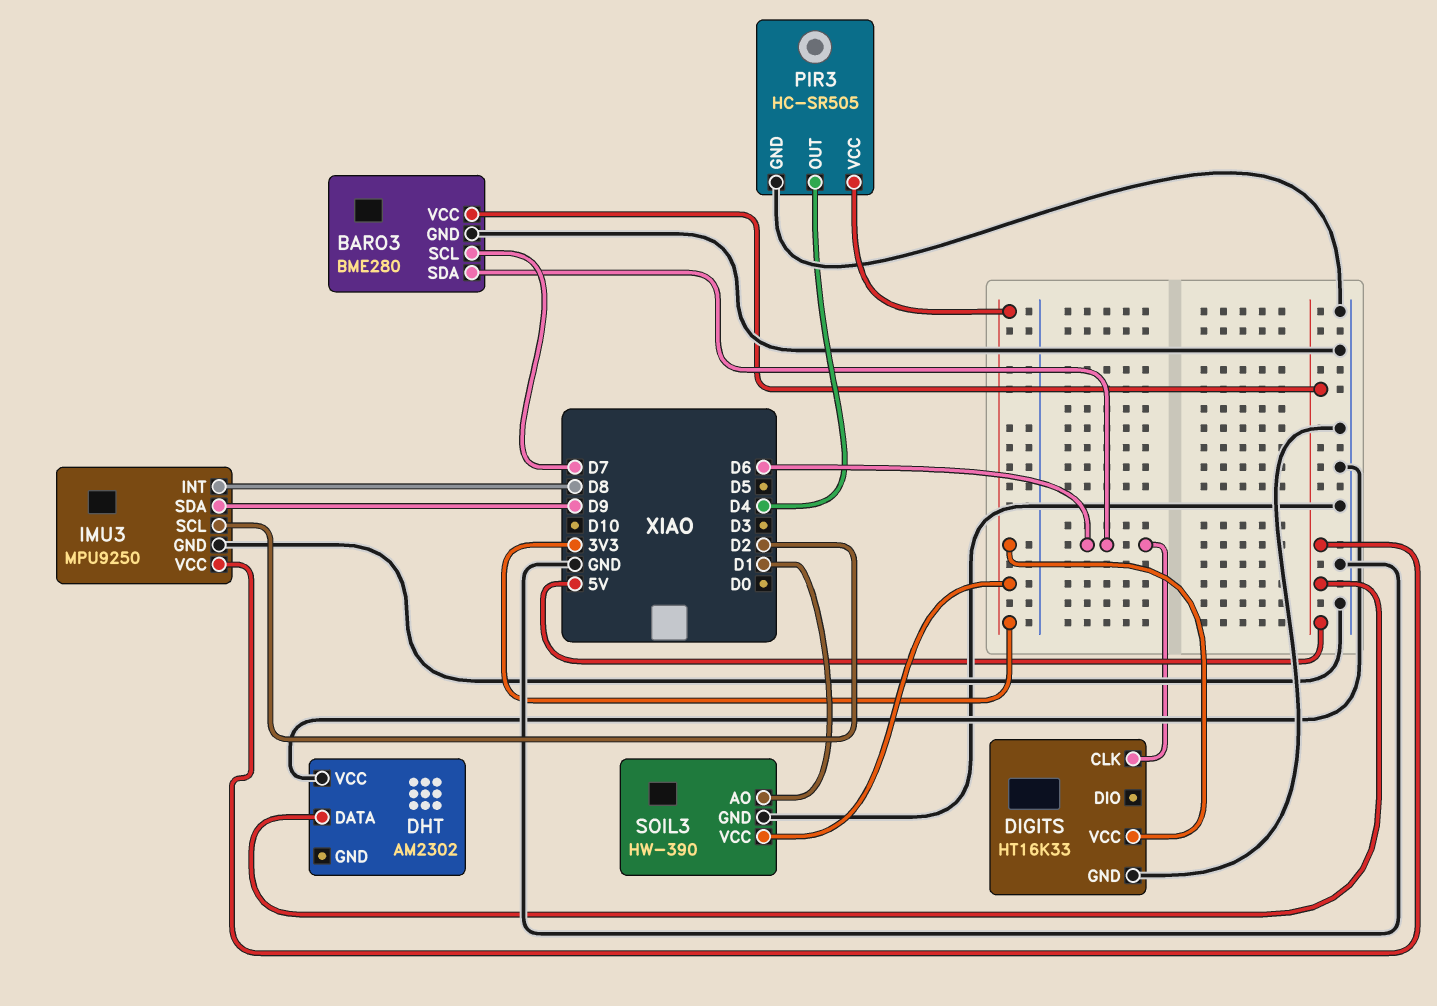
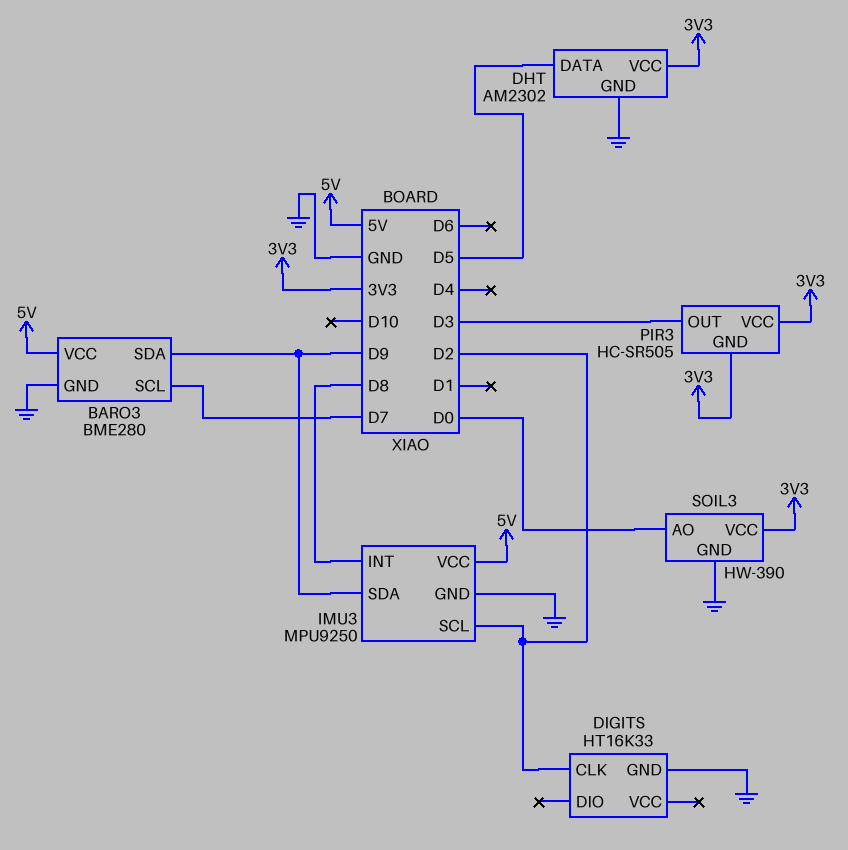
BARO3 pin SDA: D6 -> D9
DHT pin DATA: 5V -> D5
DHT pin GND: none -> GND
DHT pin VCC: GND -> 3V3
DIGITS pin CLK: D6 -> D2
DIGITS pin VCC: 3V3 -> none
PIR3 pin GND: GND -> 3V3
PIR3 pin OUT: D4 -> D3
SOIL3 pin AO: D1 -> D0

